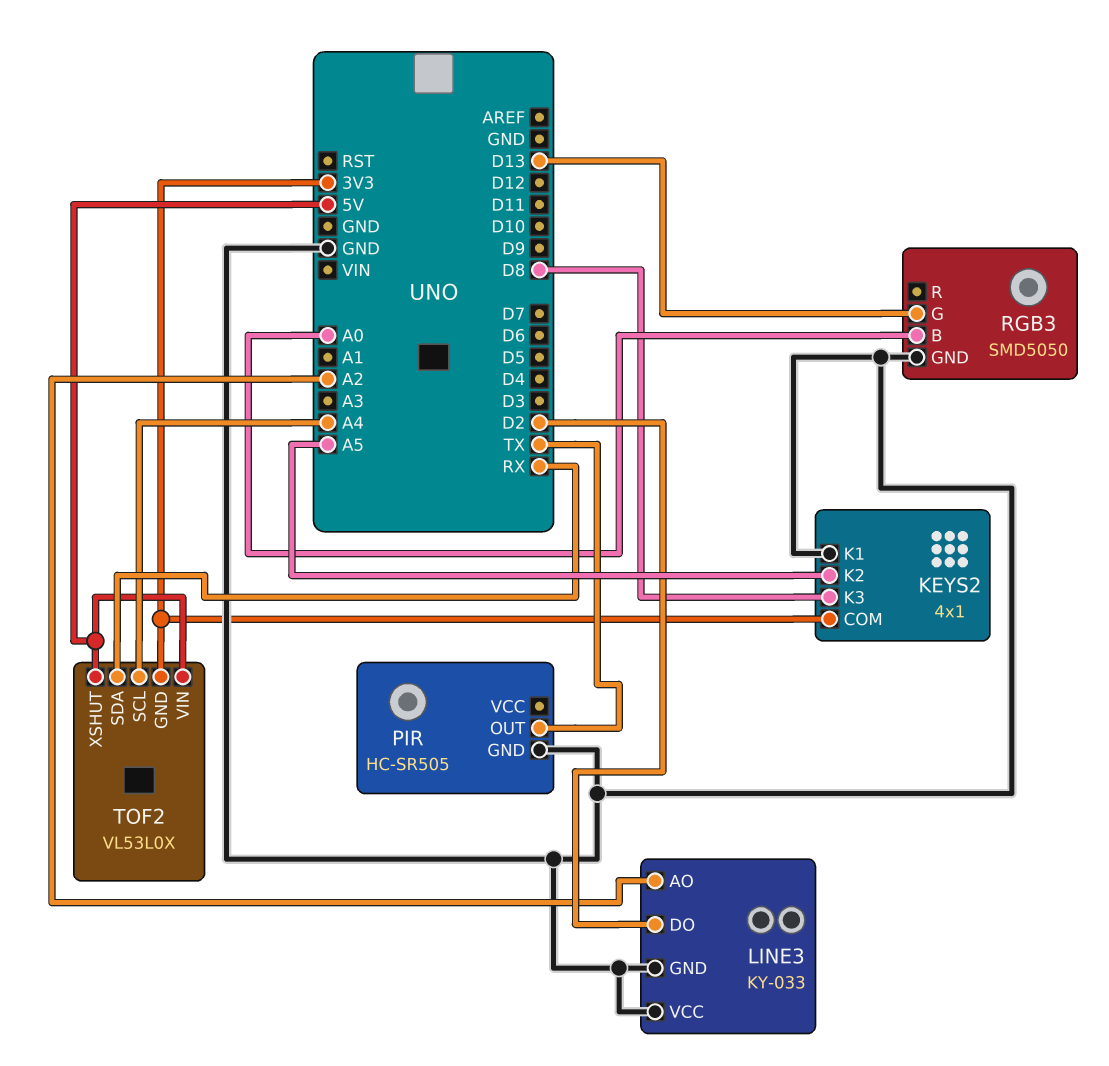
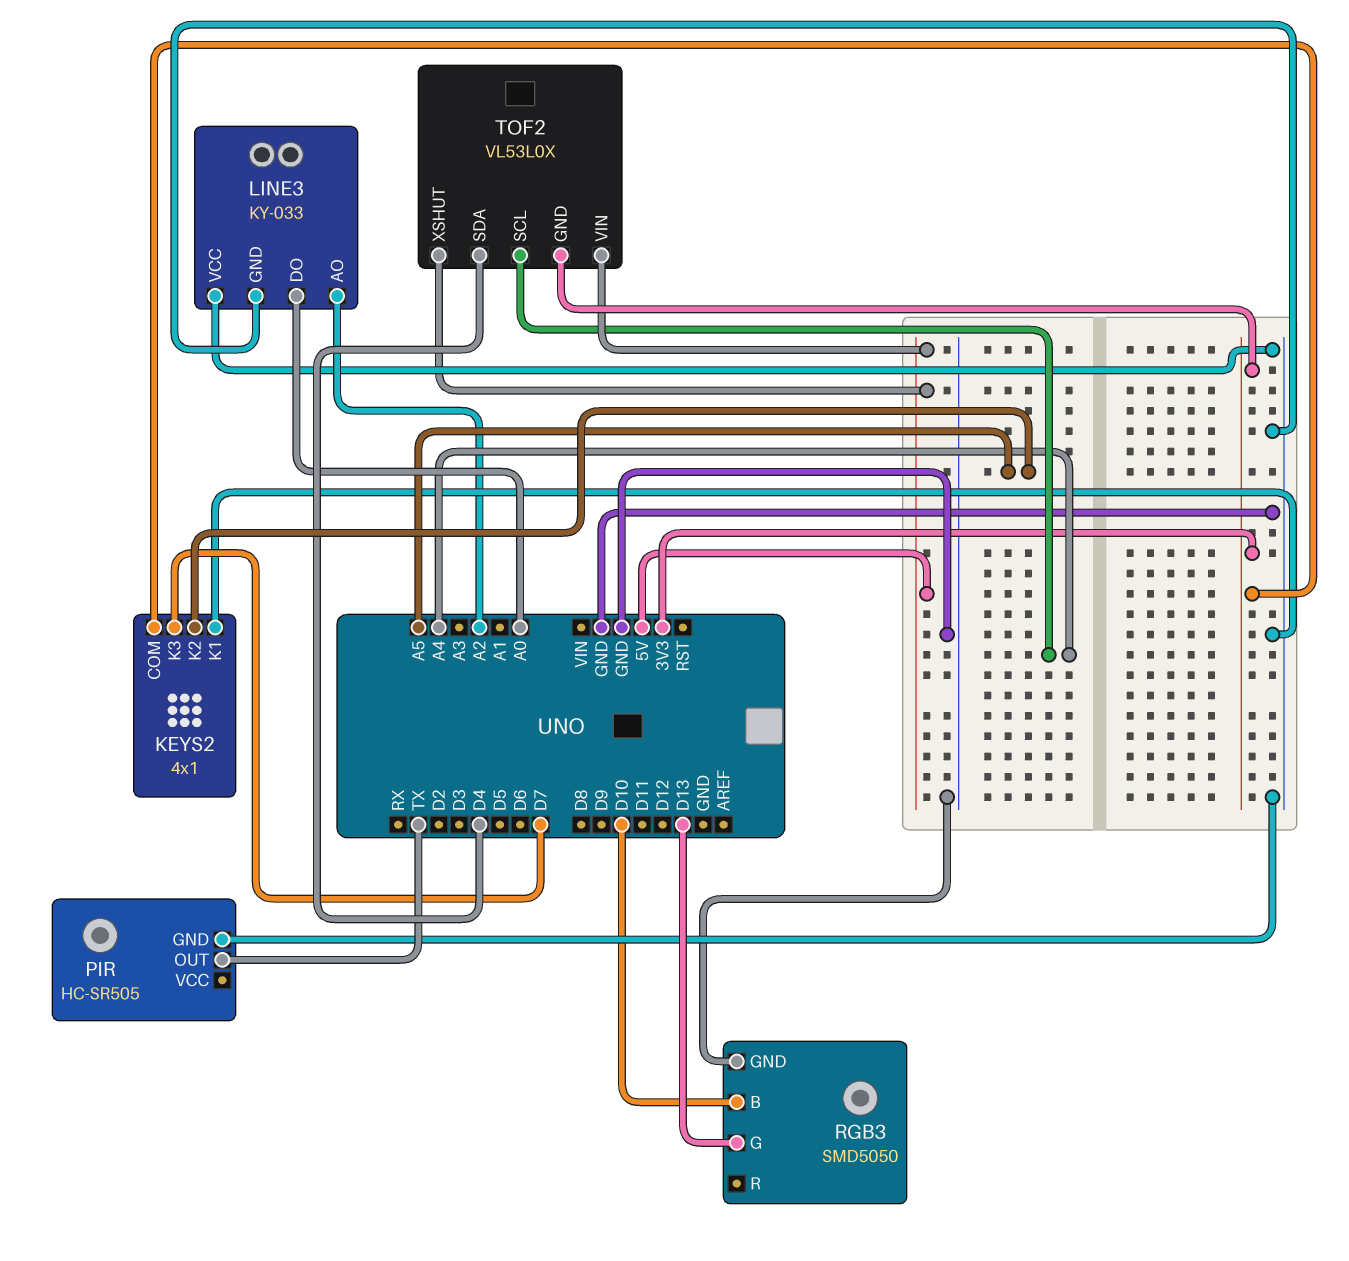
KEYS2 pin K3: D8 -> D7
LINE3 pin DO: D2 -> A0
RGB3 pin B: A0 -> D10
TOF2 pin SDA: RX -> D4

